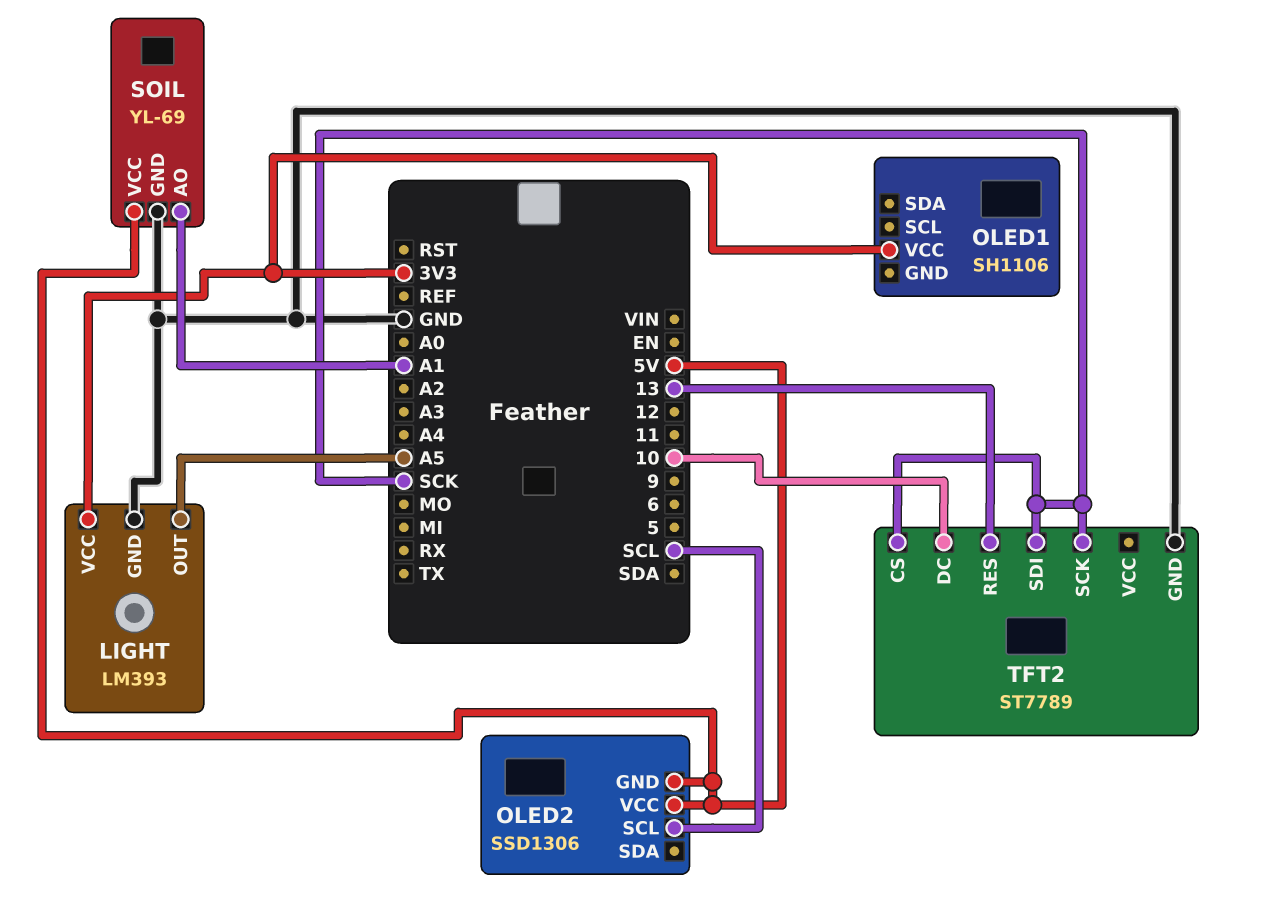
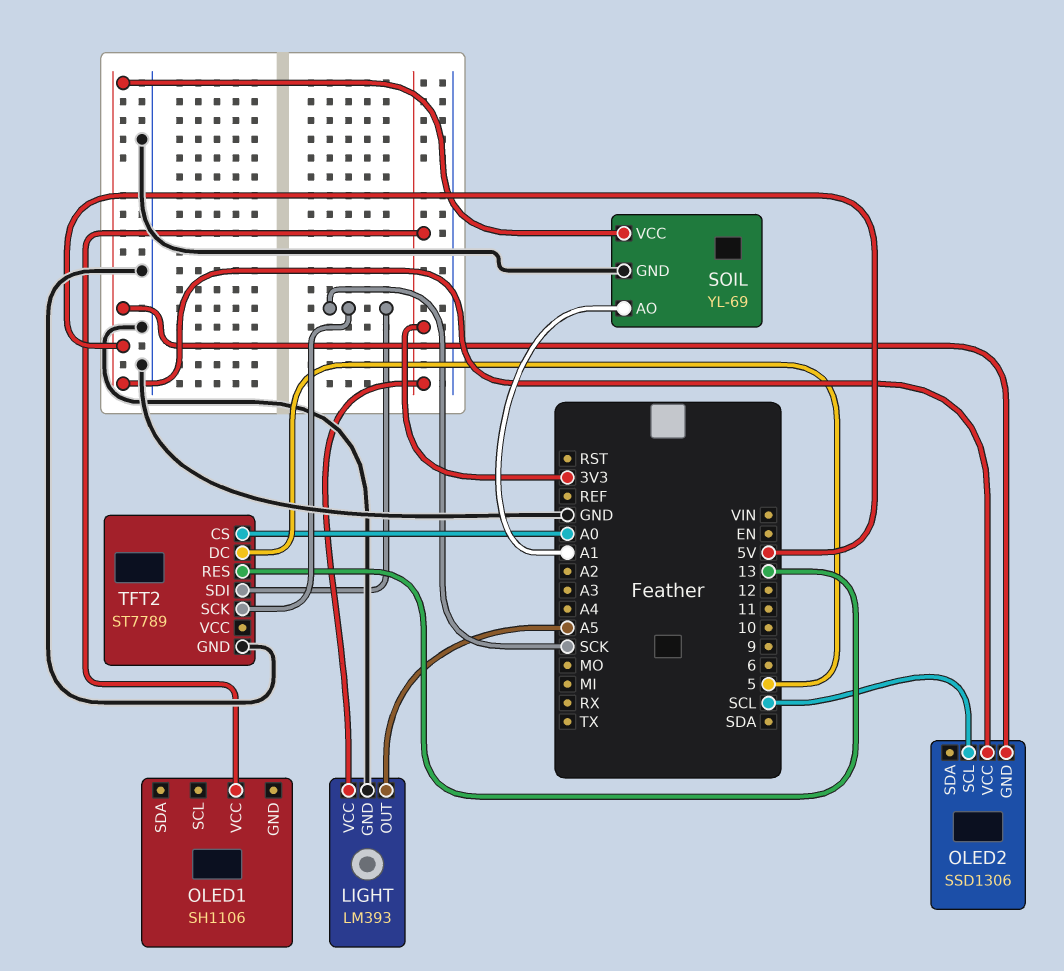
TFT2 pin CS: SCK -> A0
TFT2 pin DC: 10 -> 5

